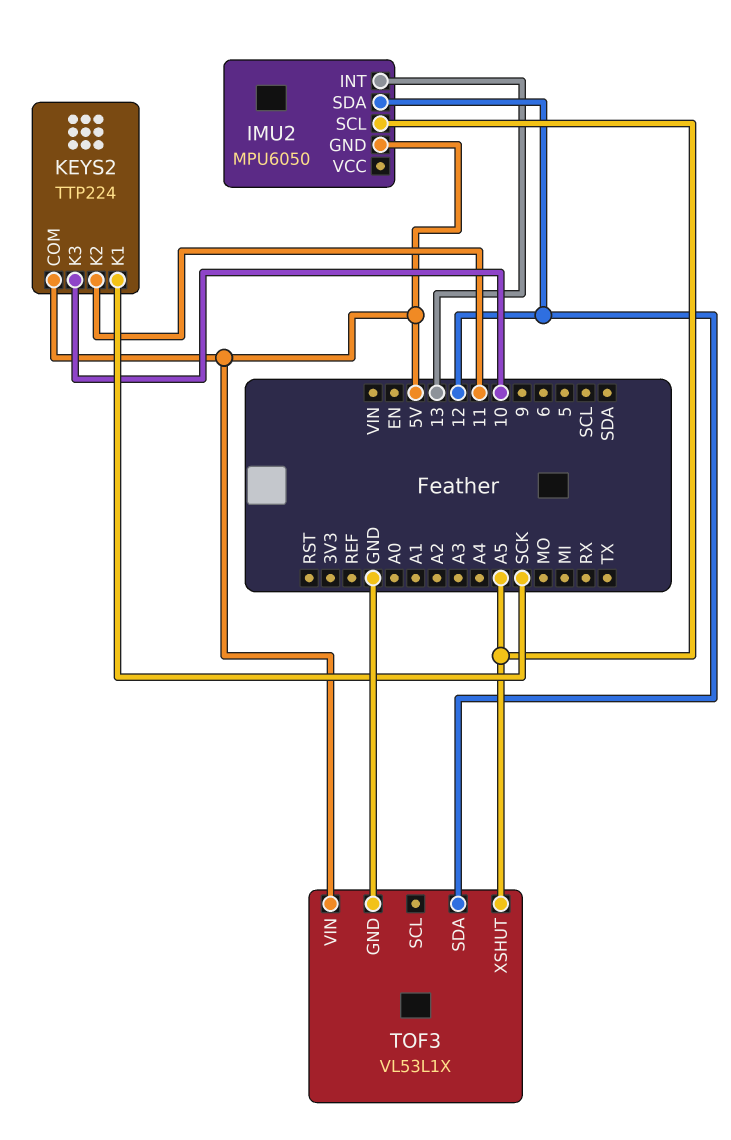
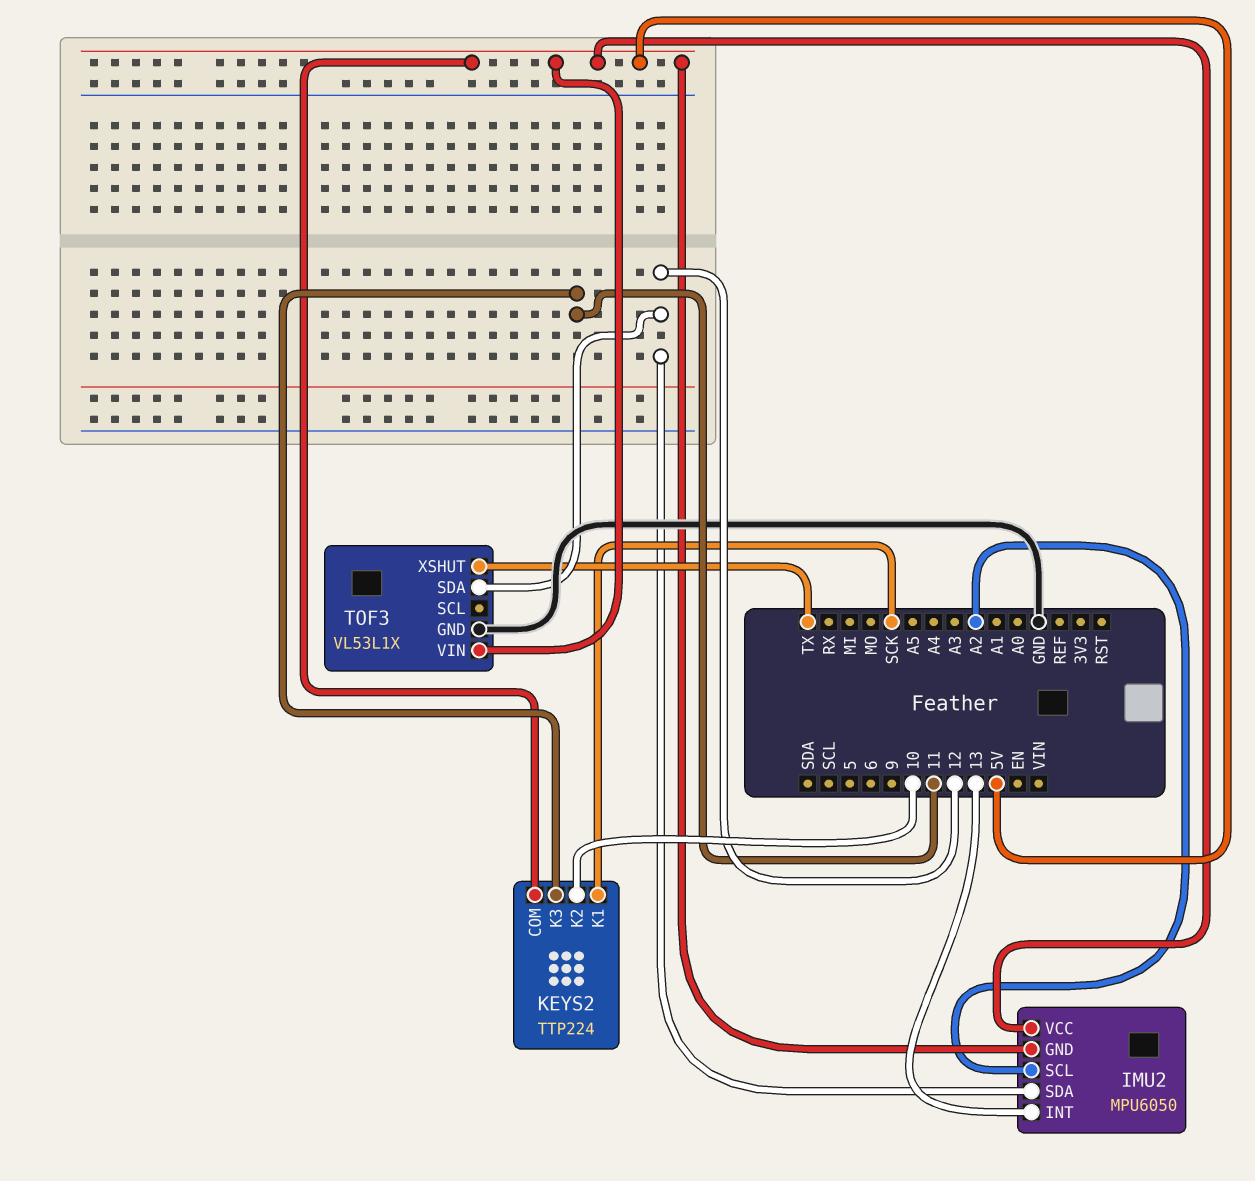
IMU2 pin SCL: A5 -> A2
IMU2 pin VCC: none -> 5V
KEYS2 pin K2: 11 -> 10
KEYS2 pin K3: 10 -> 11
TOF3 pin XSHUT: A5 -> TX

